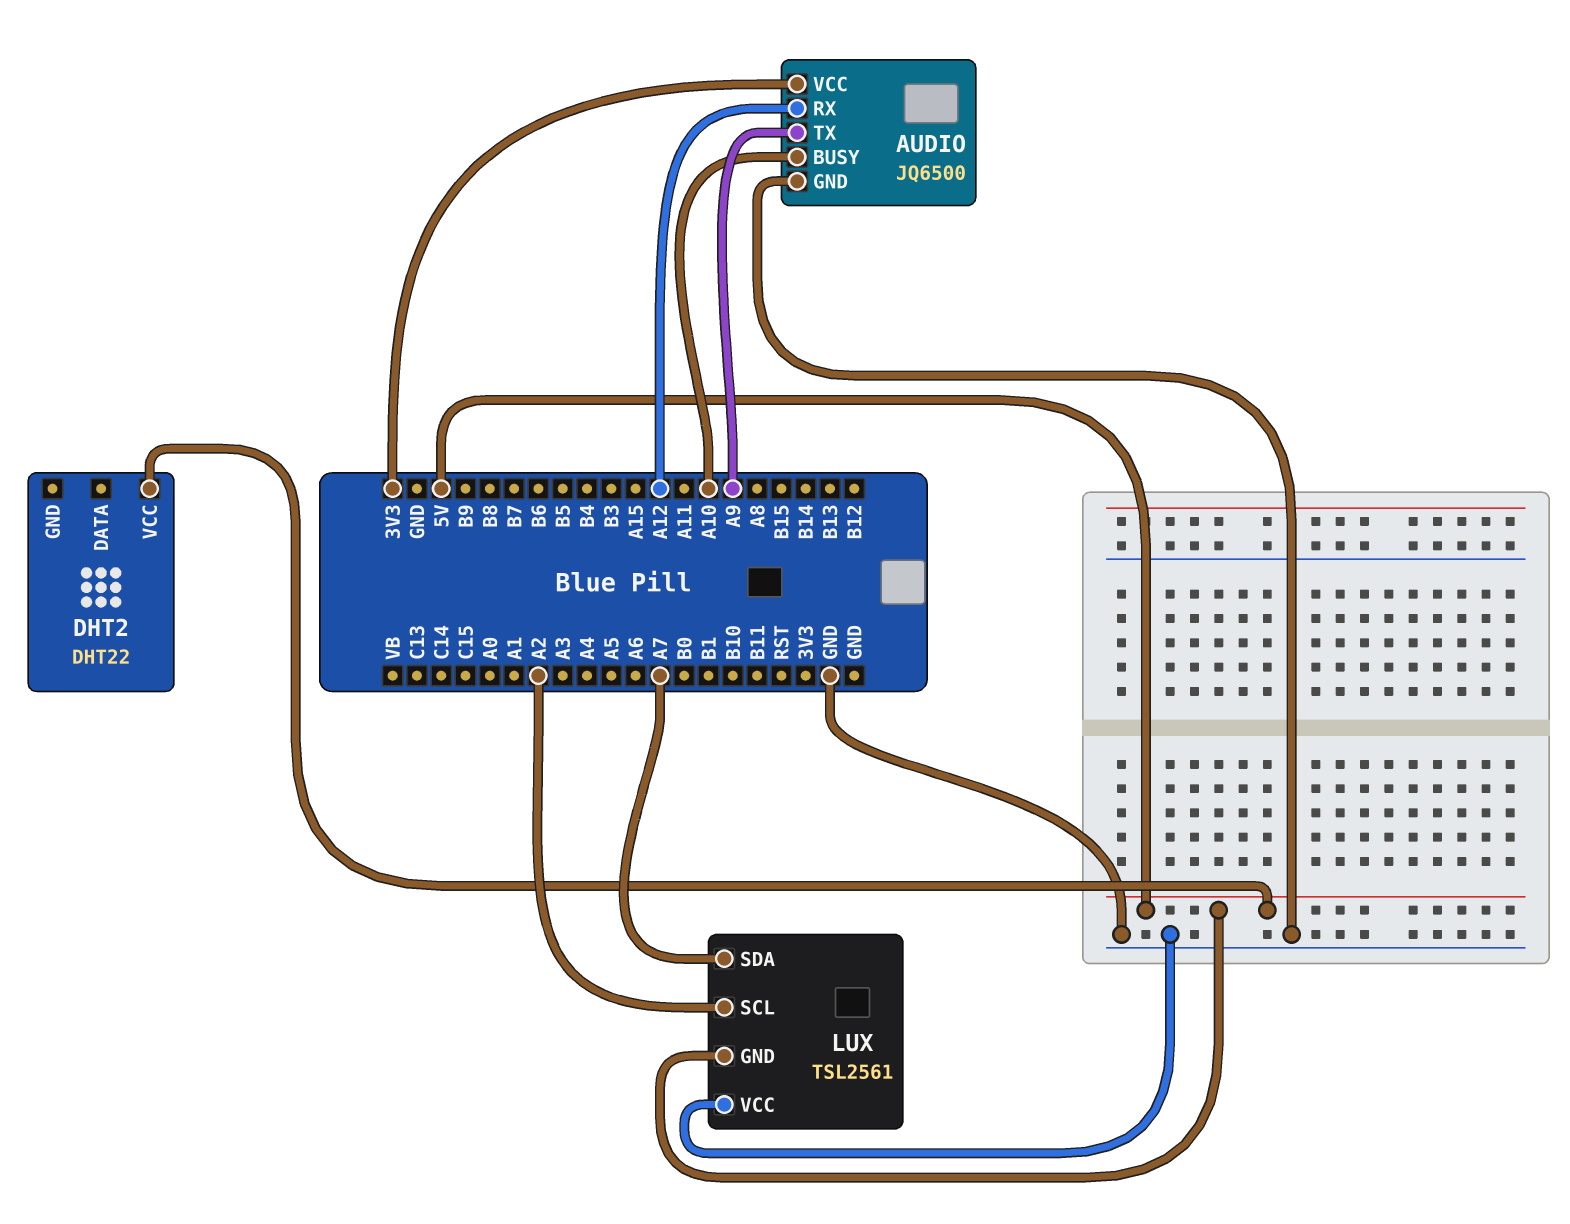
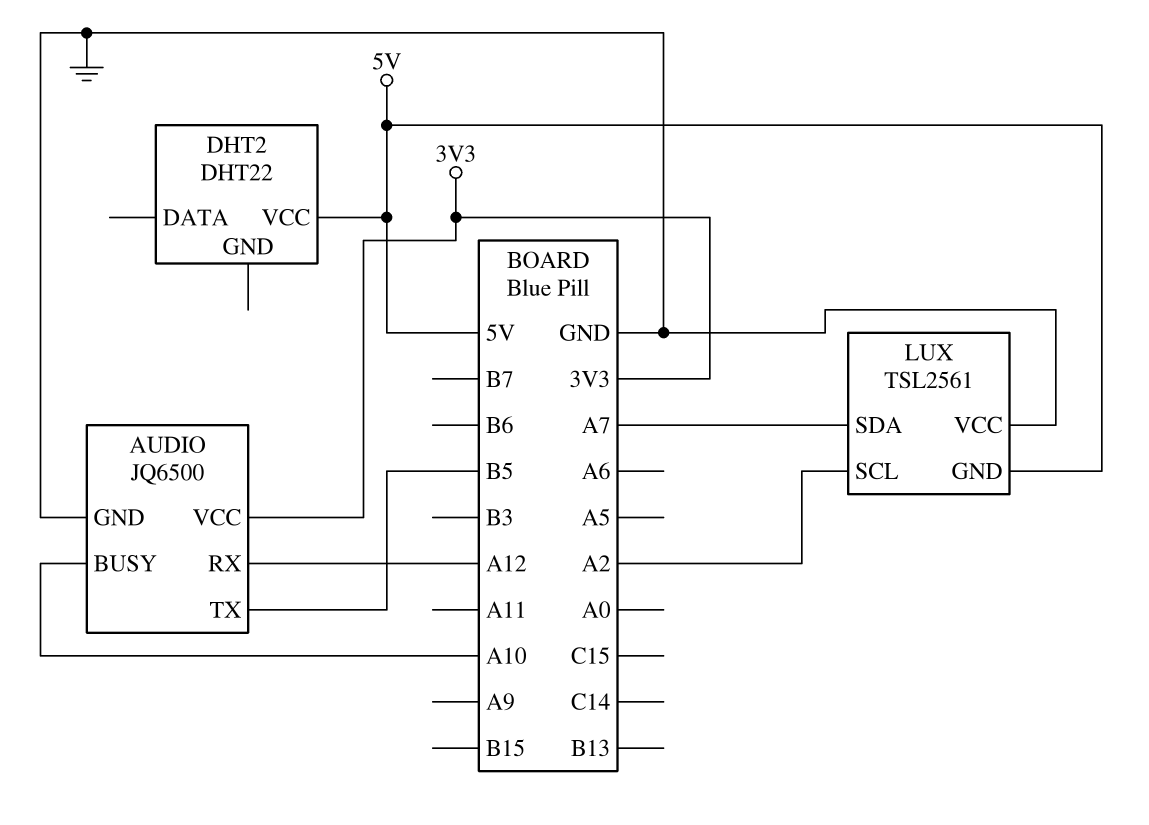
AUDIO pin TX: A9 -> B5

